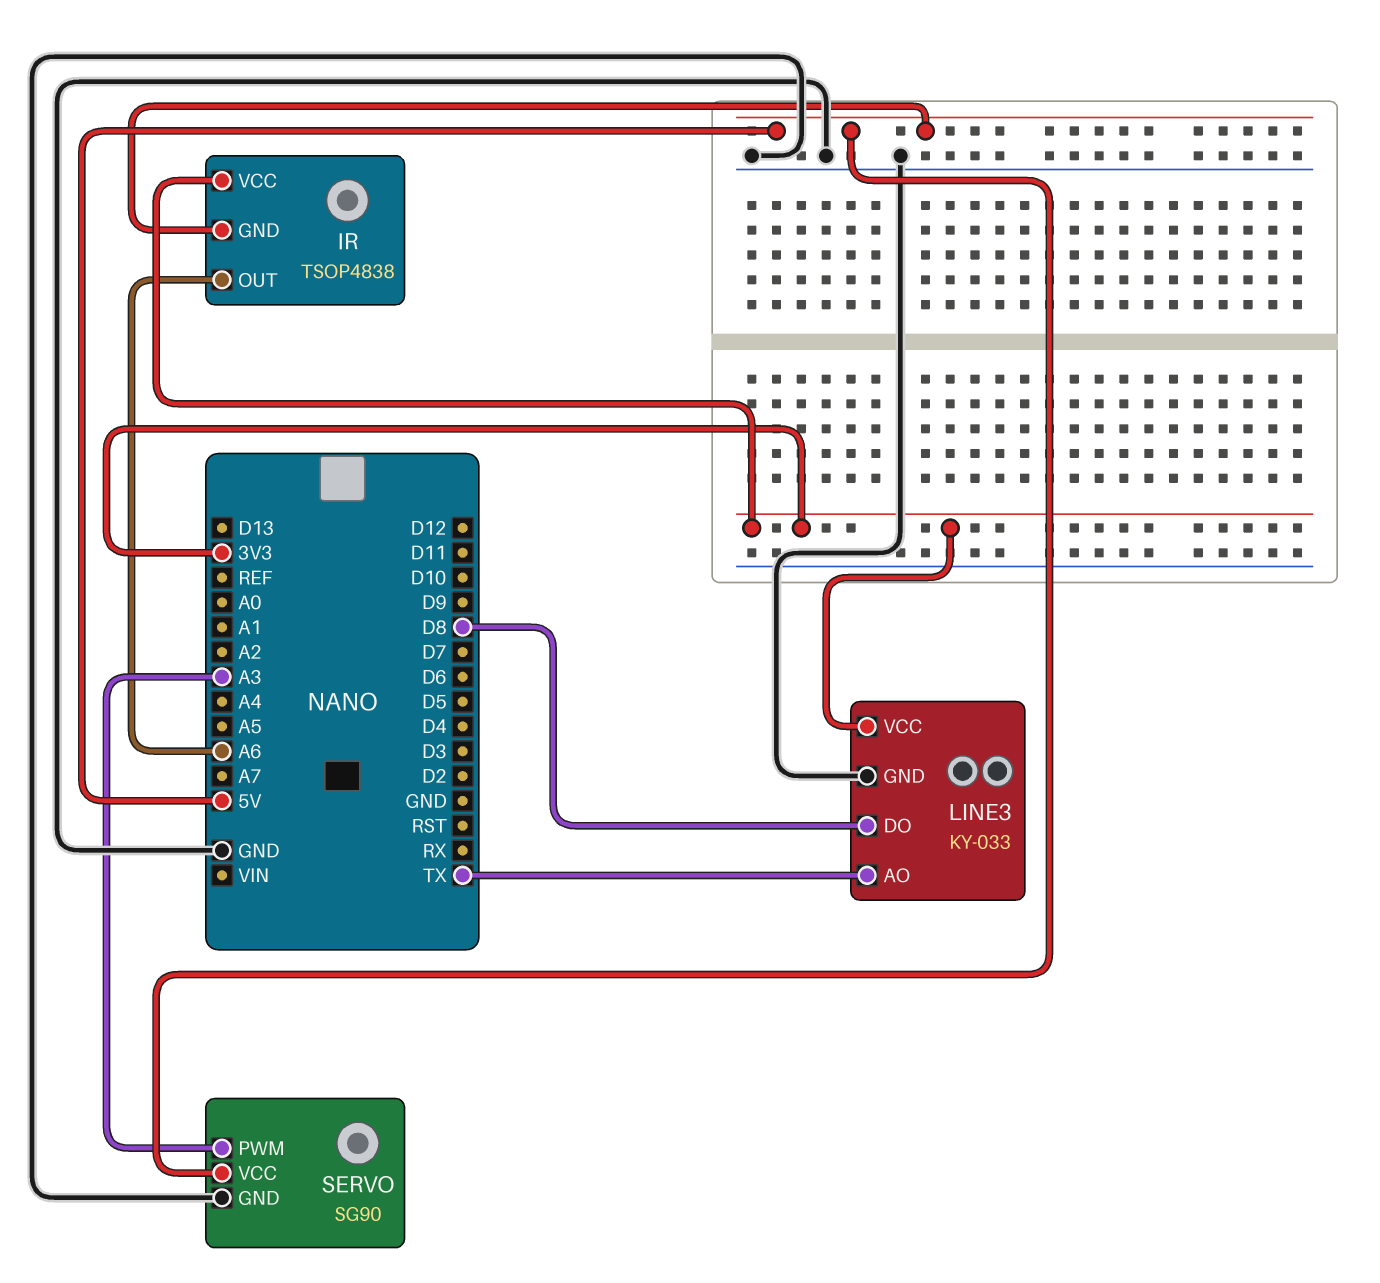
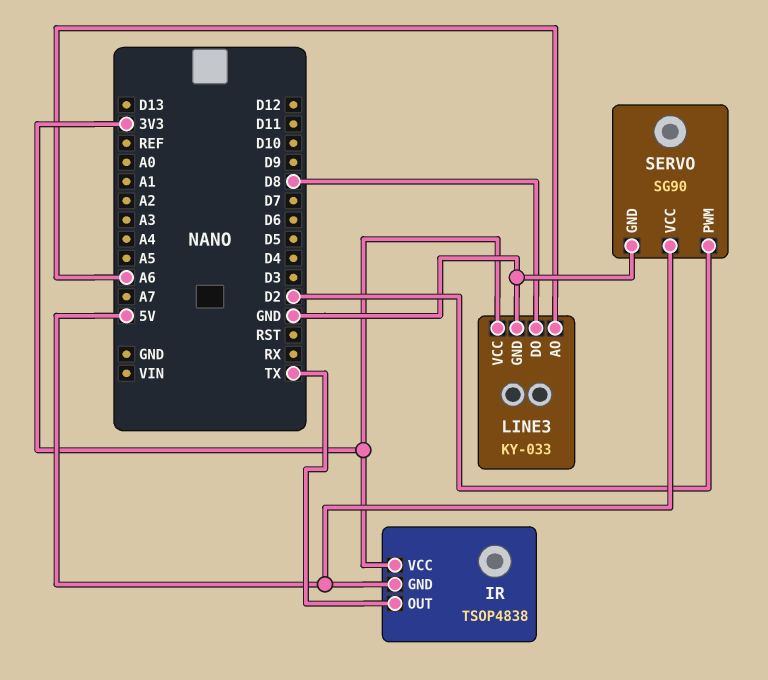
IR pin OUT: A6 -> TX
LINE3 pin AO: TX -> A6
SERVO pin PWM: A3 -> D2

